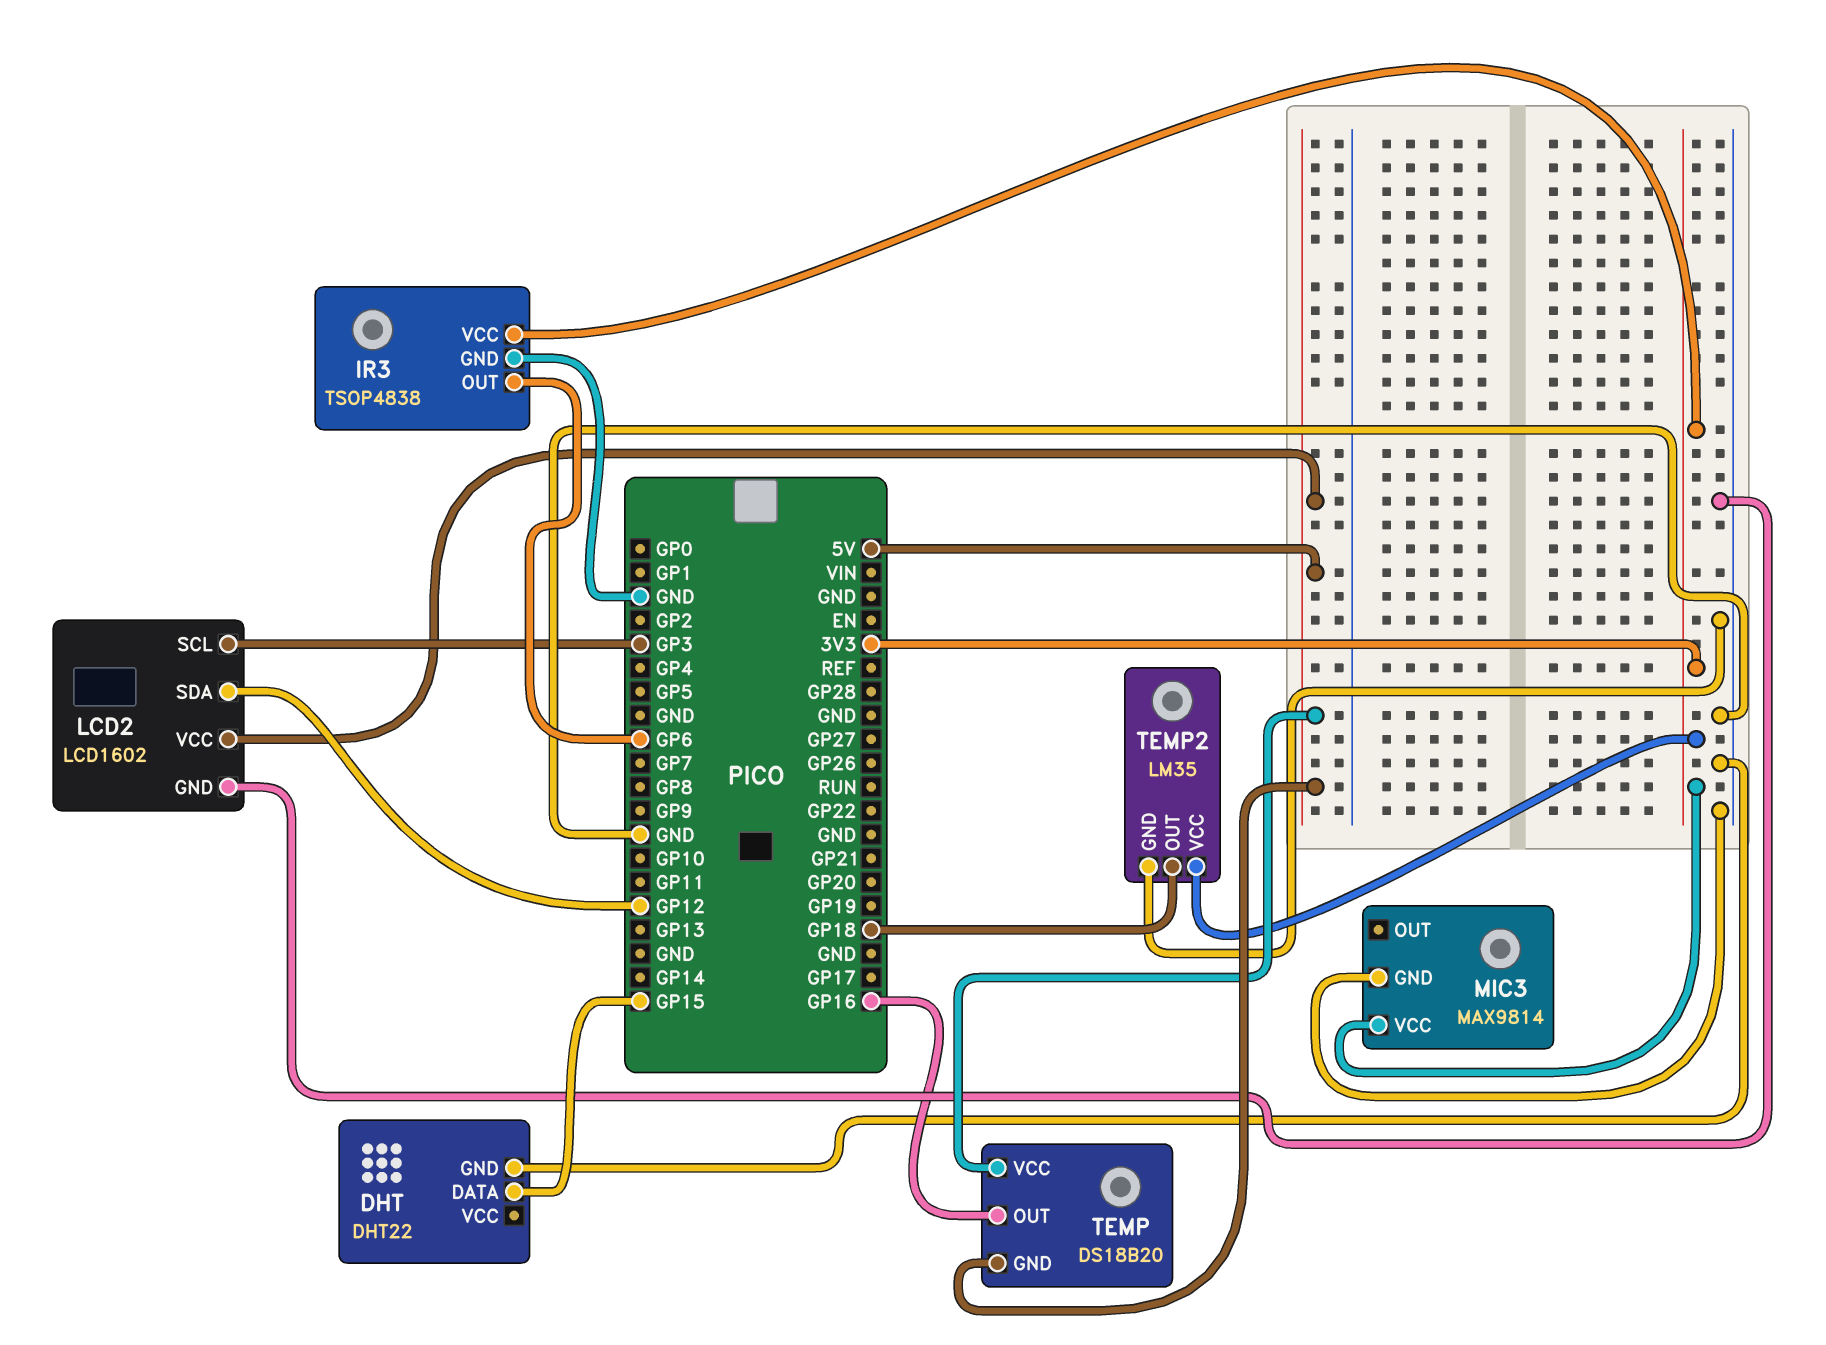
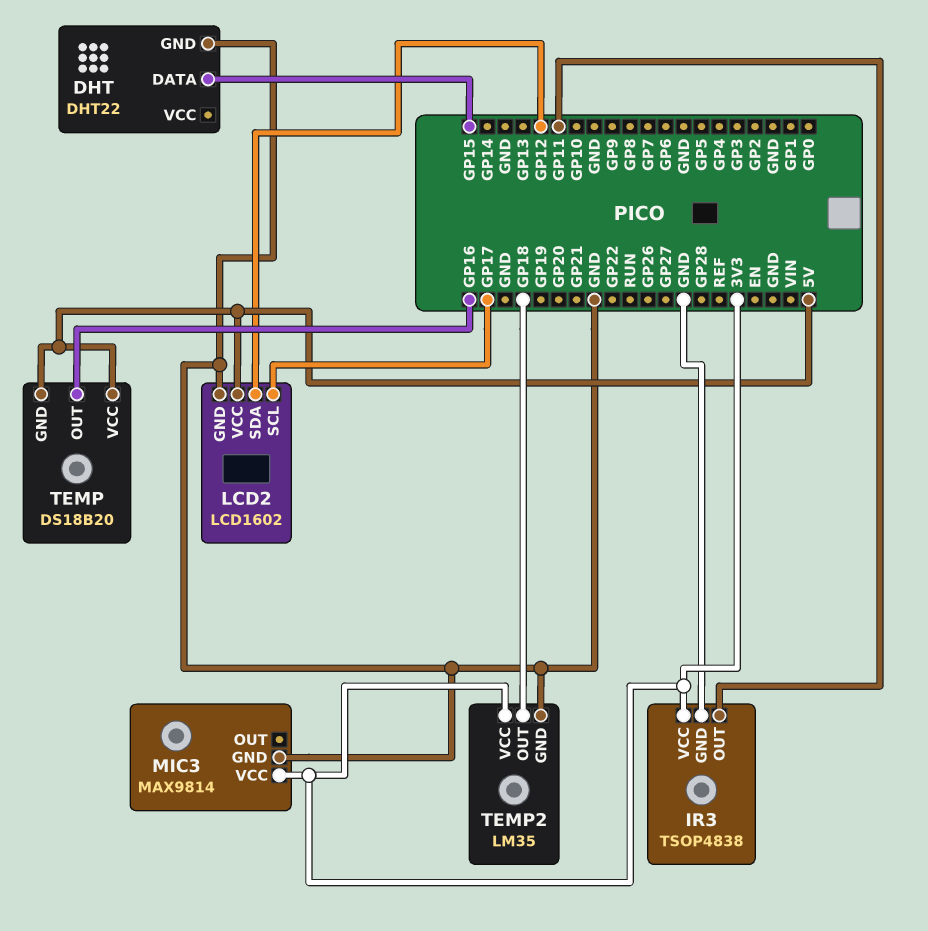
IR3 pin OUT: GP6 -> GP11
LCD2 pin SCL: GP3 -> GP17

